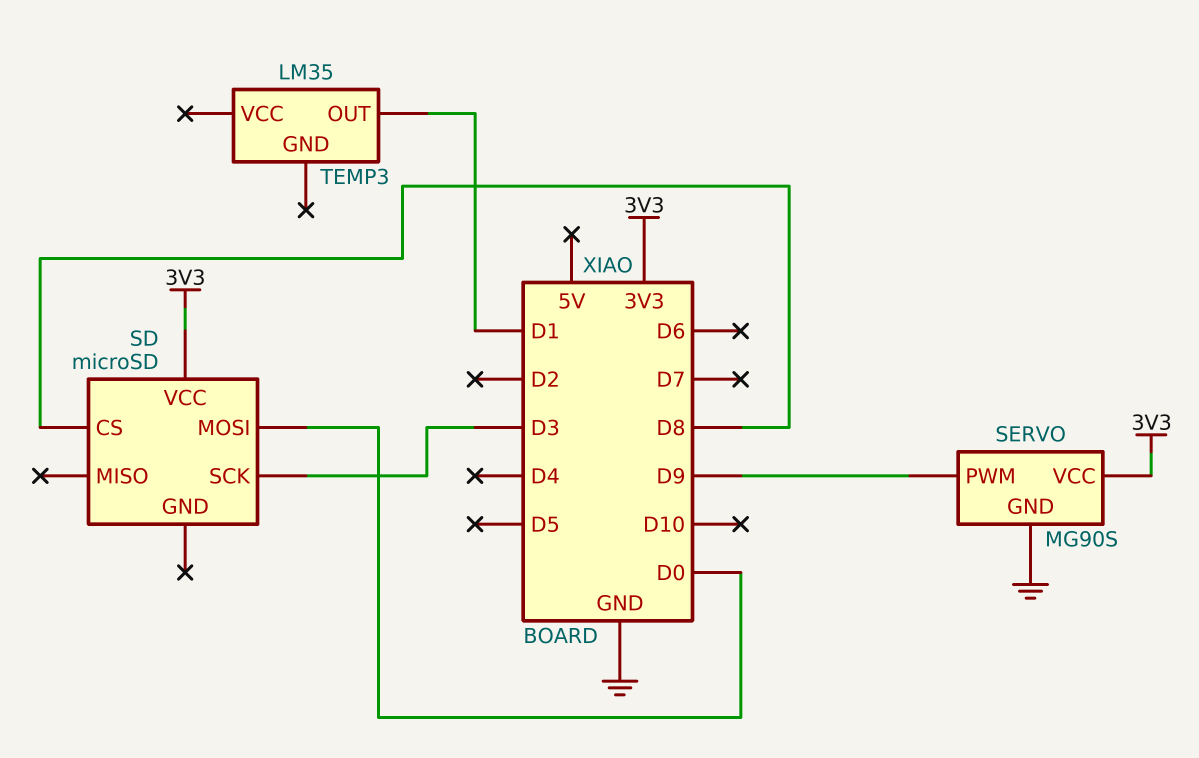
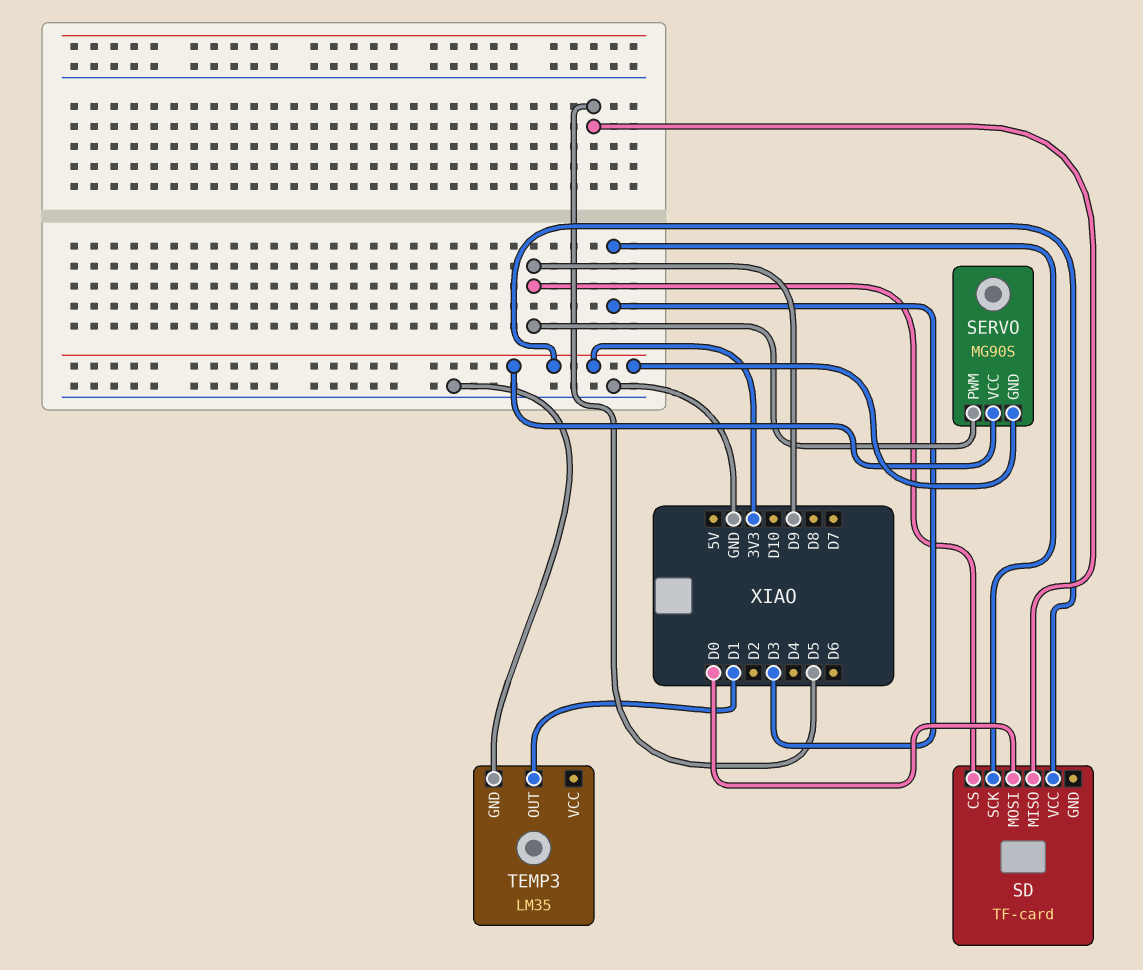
SD: microSD -> TF-card
SD pin CS: D8 -> D9
SD pin MISO: none -> D5
SERVO pin GND: GND -> 3V3
TEMP3 pin GND: none -> GND

